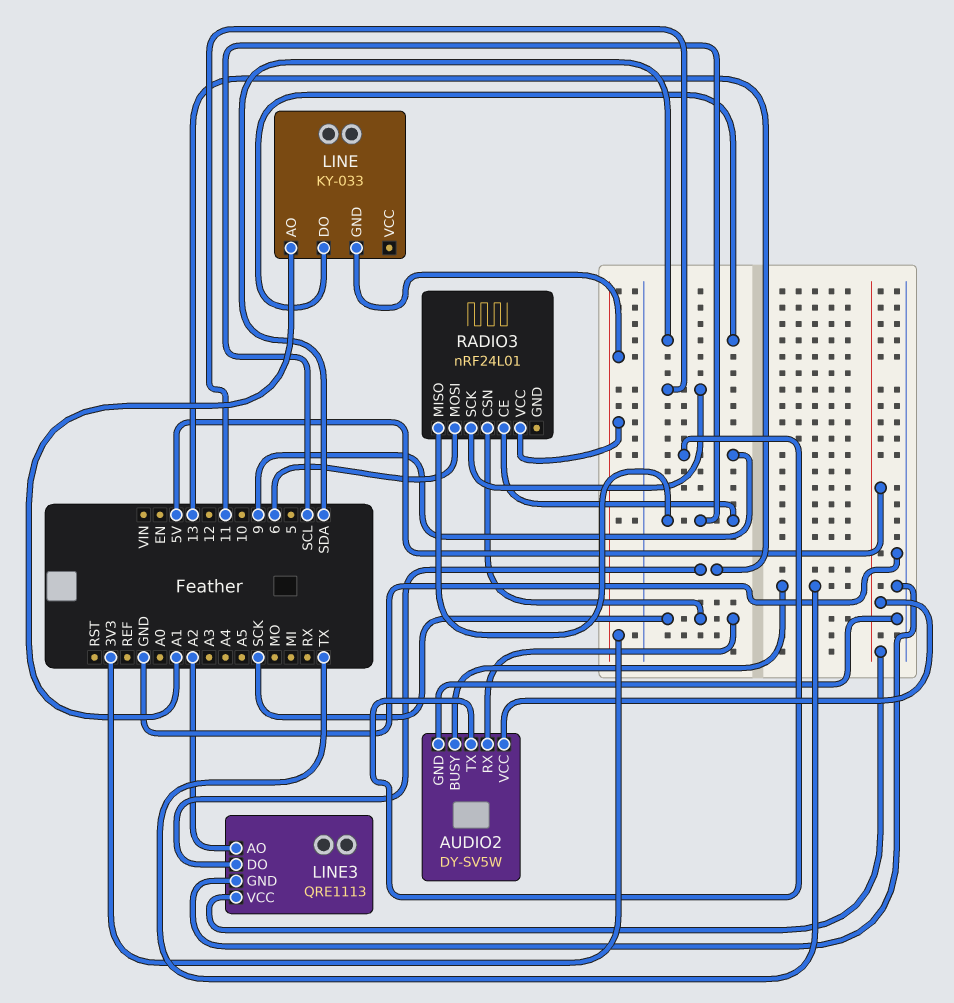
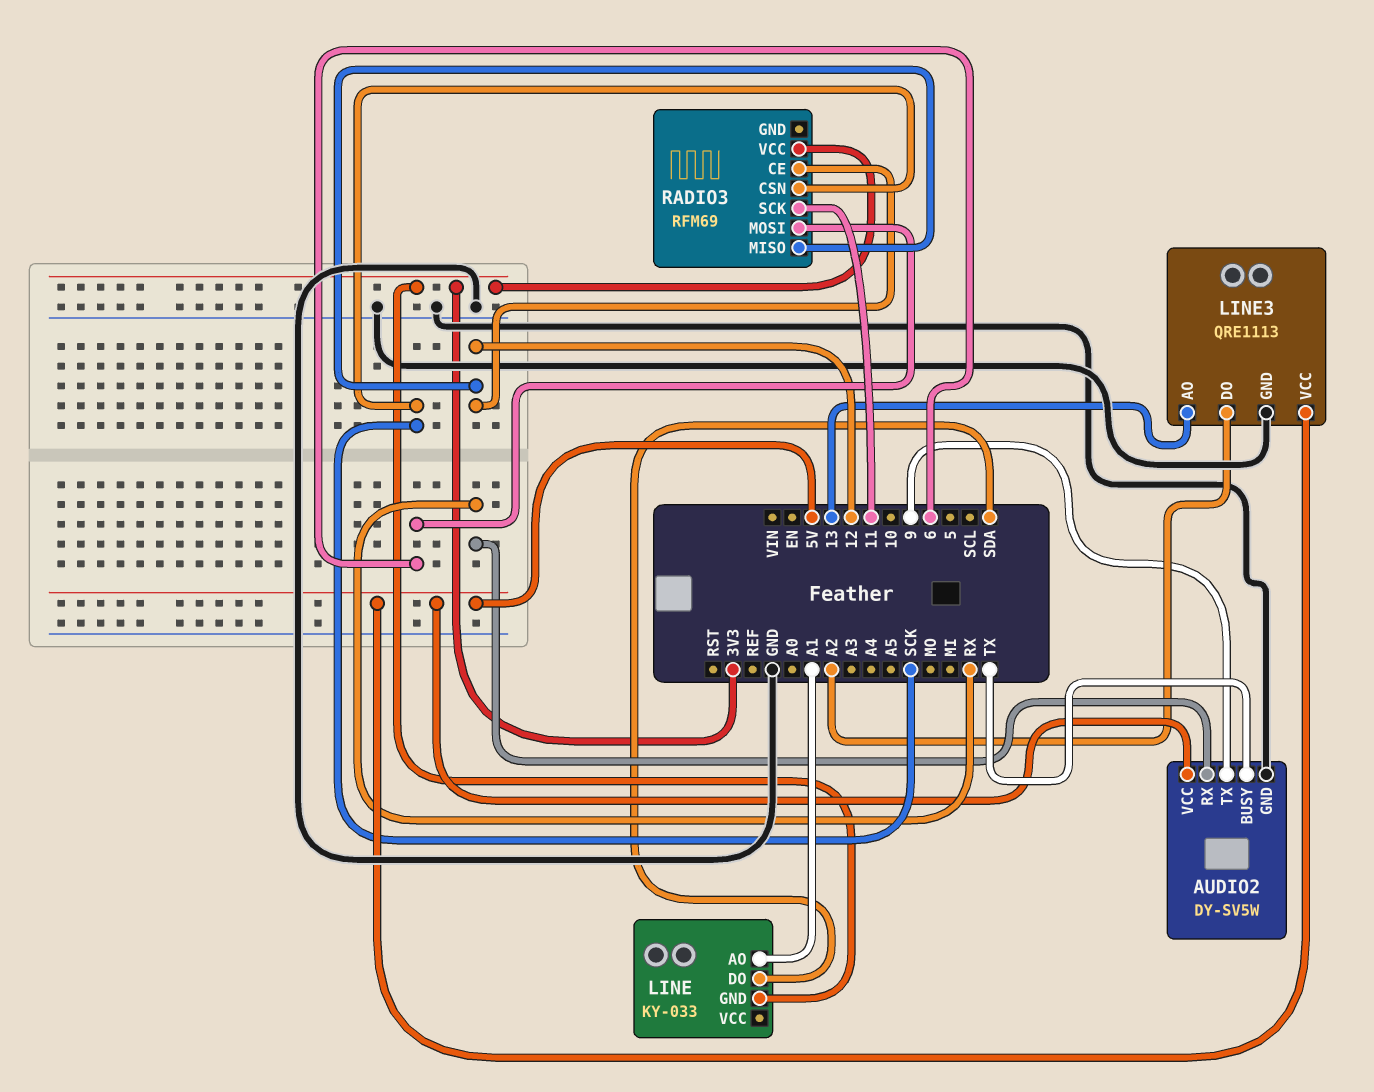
AUDIO2 pin RX: SCK -> RX
LINE3 pin AO: A2 -> 13
LINE3 pin DO: 13 -> A2
RADIO3: nRF24L01 -> RFM69
RADIO3 pin CE: SCL -> 12
RADIO3 pin MISO: SCL -> 12

